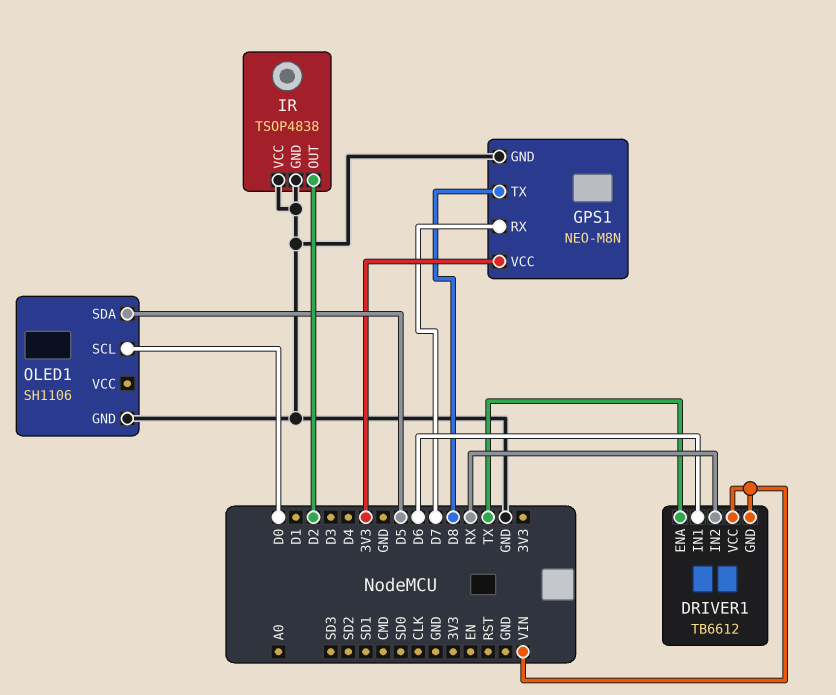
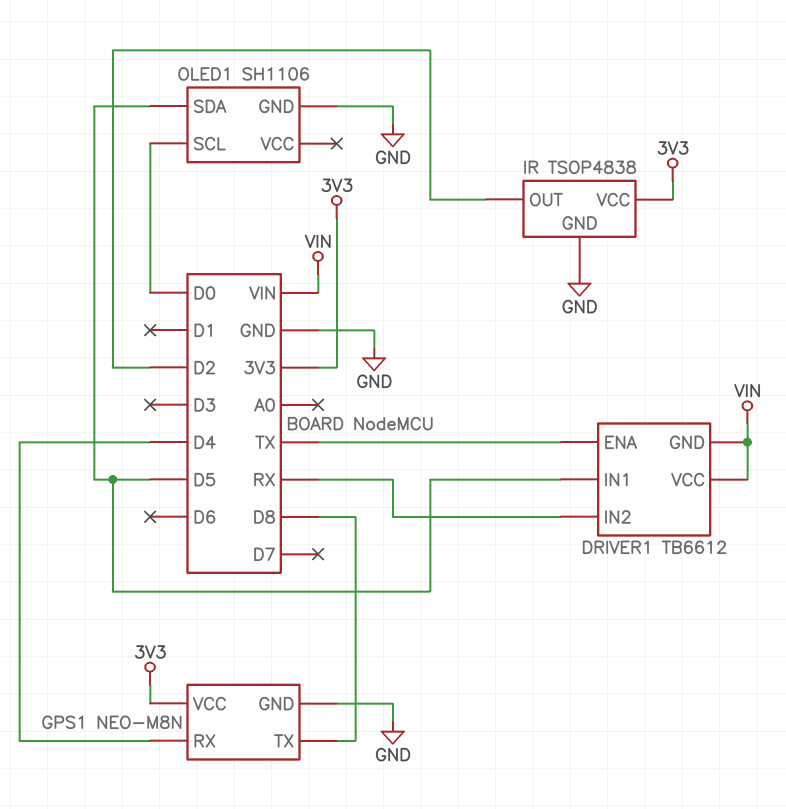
DRIVER1 pin IN1: D6 -> D5
GPS1 pin RX: D7 -> D4
IR pin VCC: GND -> 3V3

